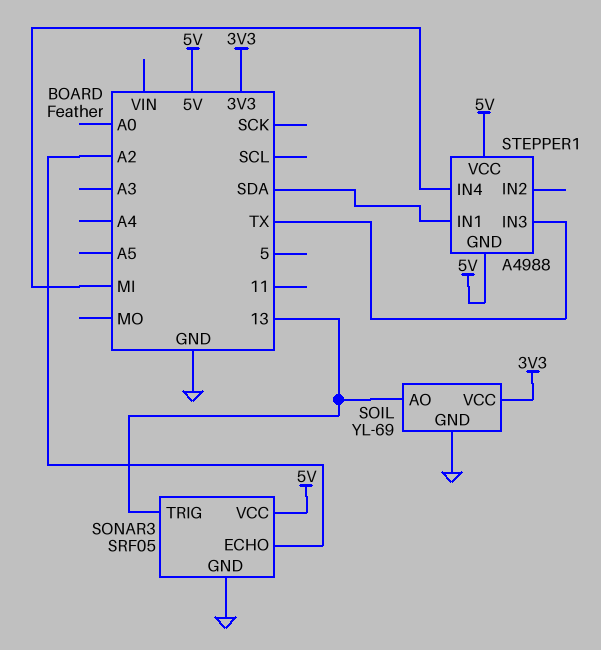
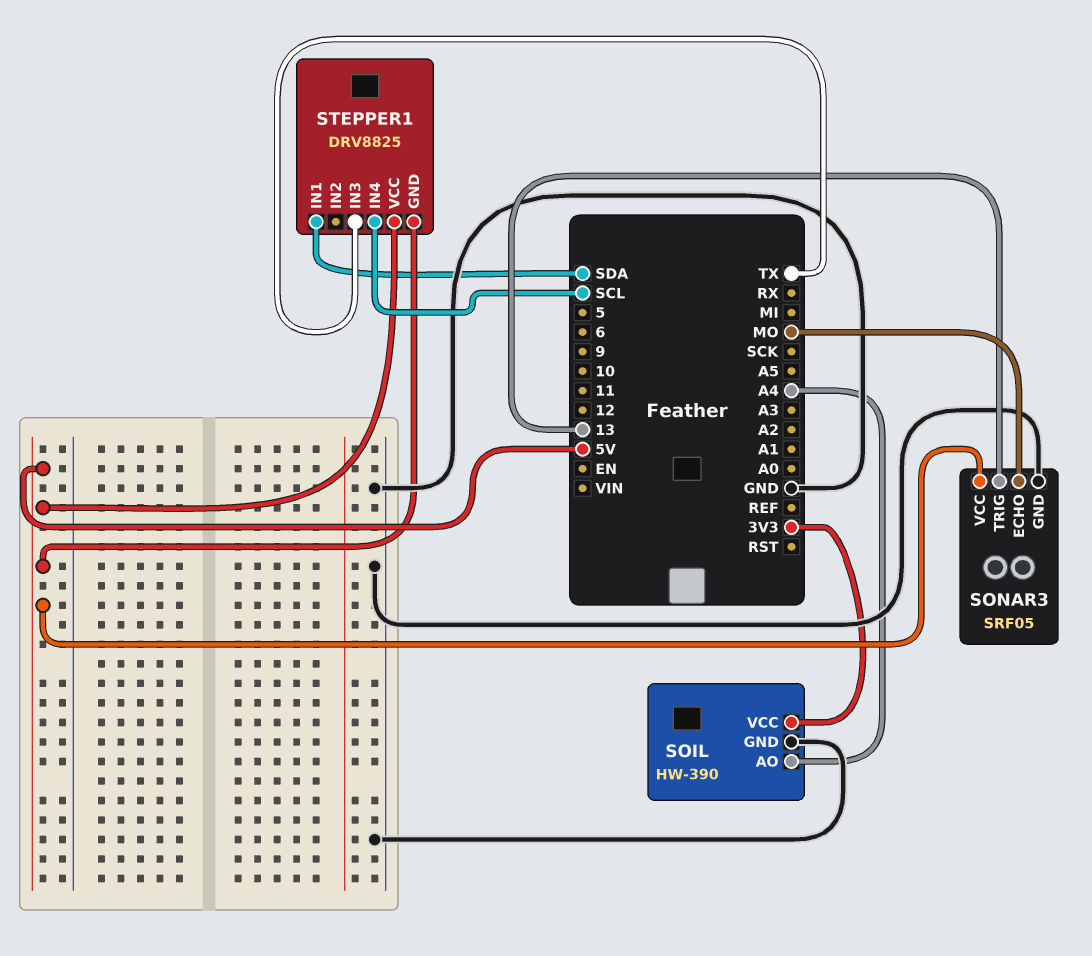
SOIL: YL-69 -> HW-390
SOIL pin AO: 13 -> A4
SONAR3 pin ECHO: A2 -> MO
STEPPER1: A4988 -> DRV8825
STEPPER1 pin IN4: MI -> SCL

